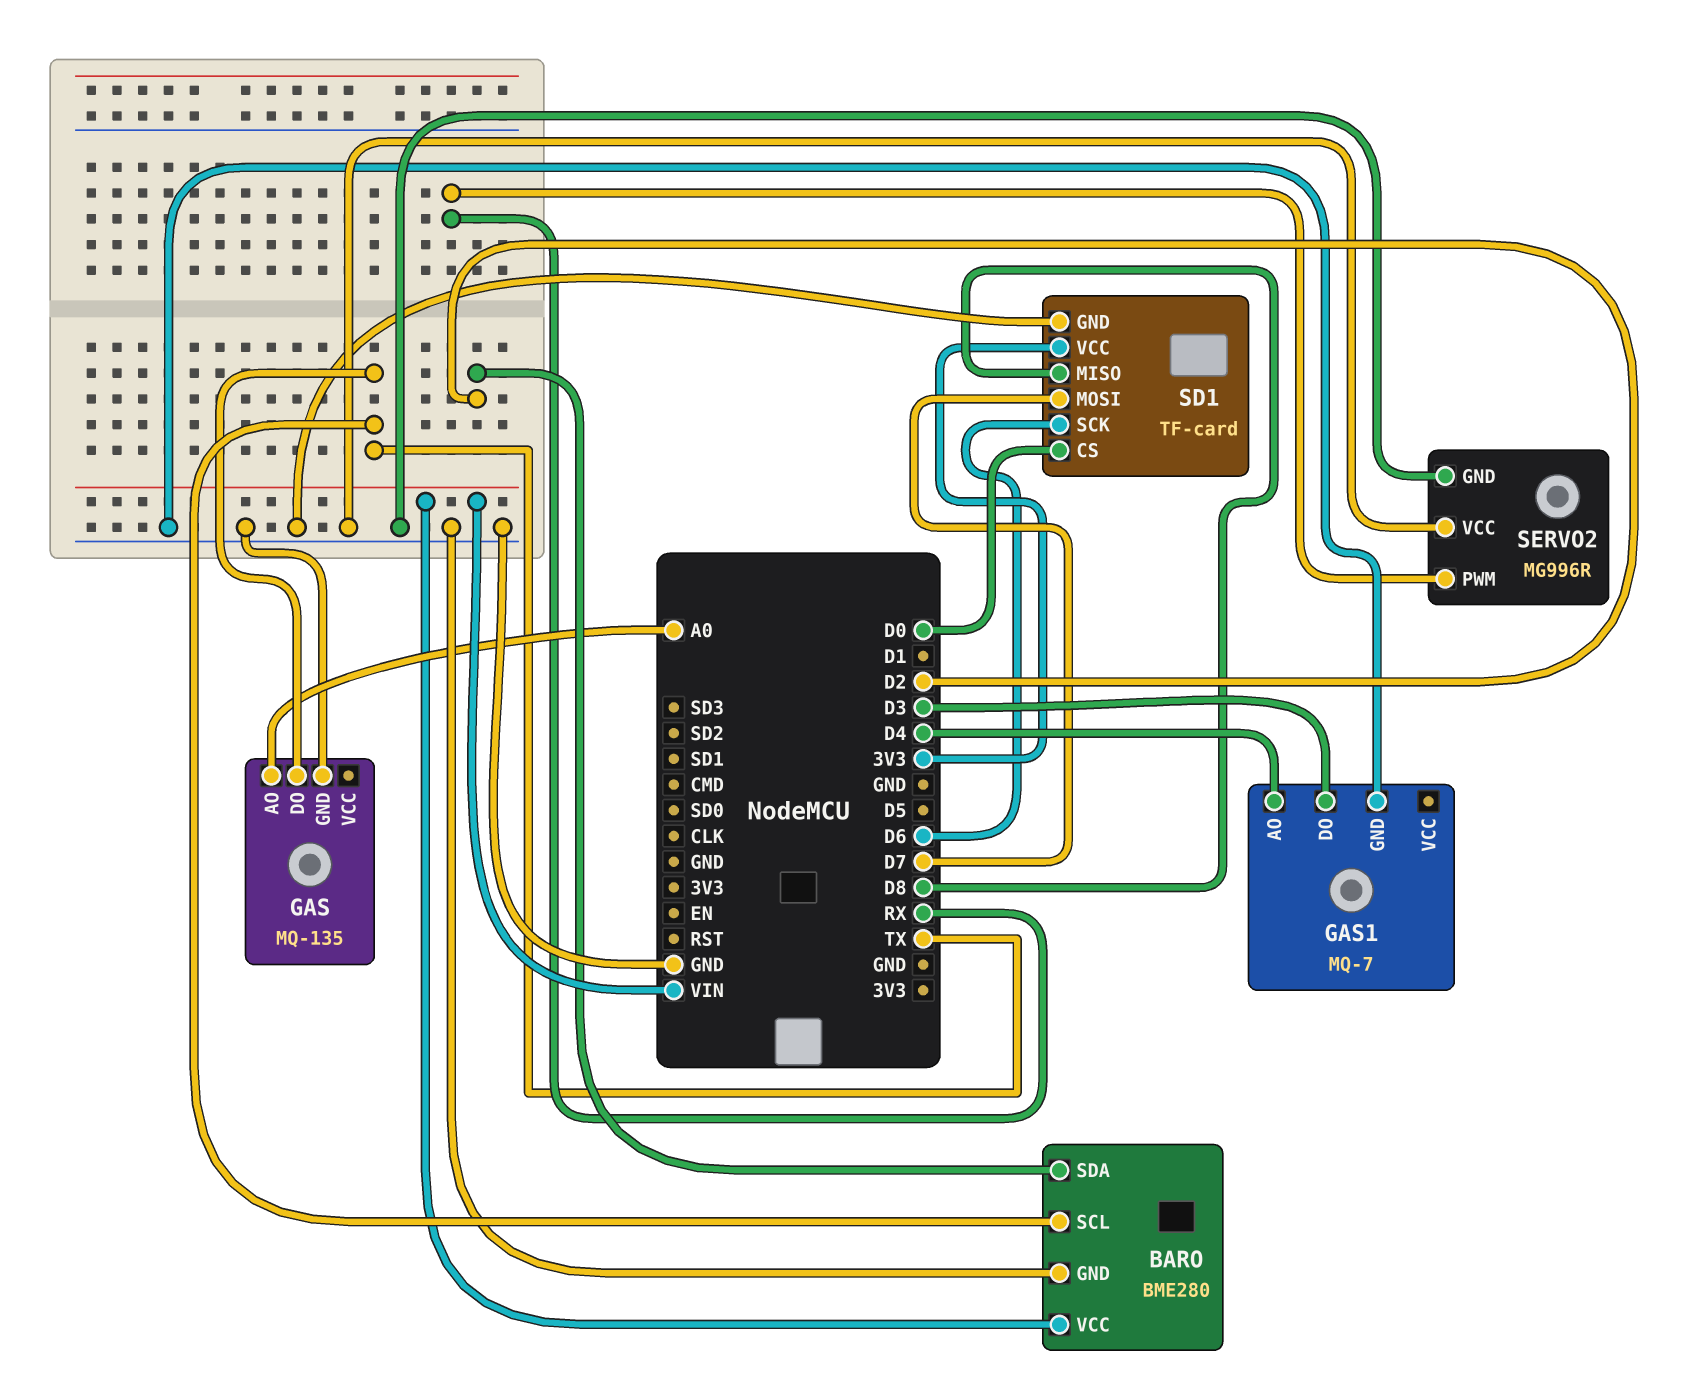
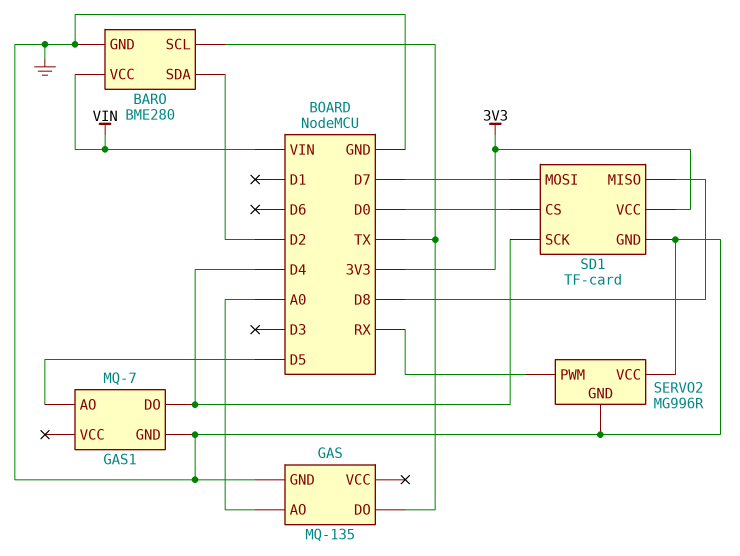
GAS1 pin AO: D4 -> D5
GAS1 pin DO: D3 -> D4
SD1 pin SCK: D6 -> D4

